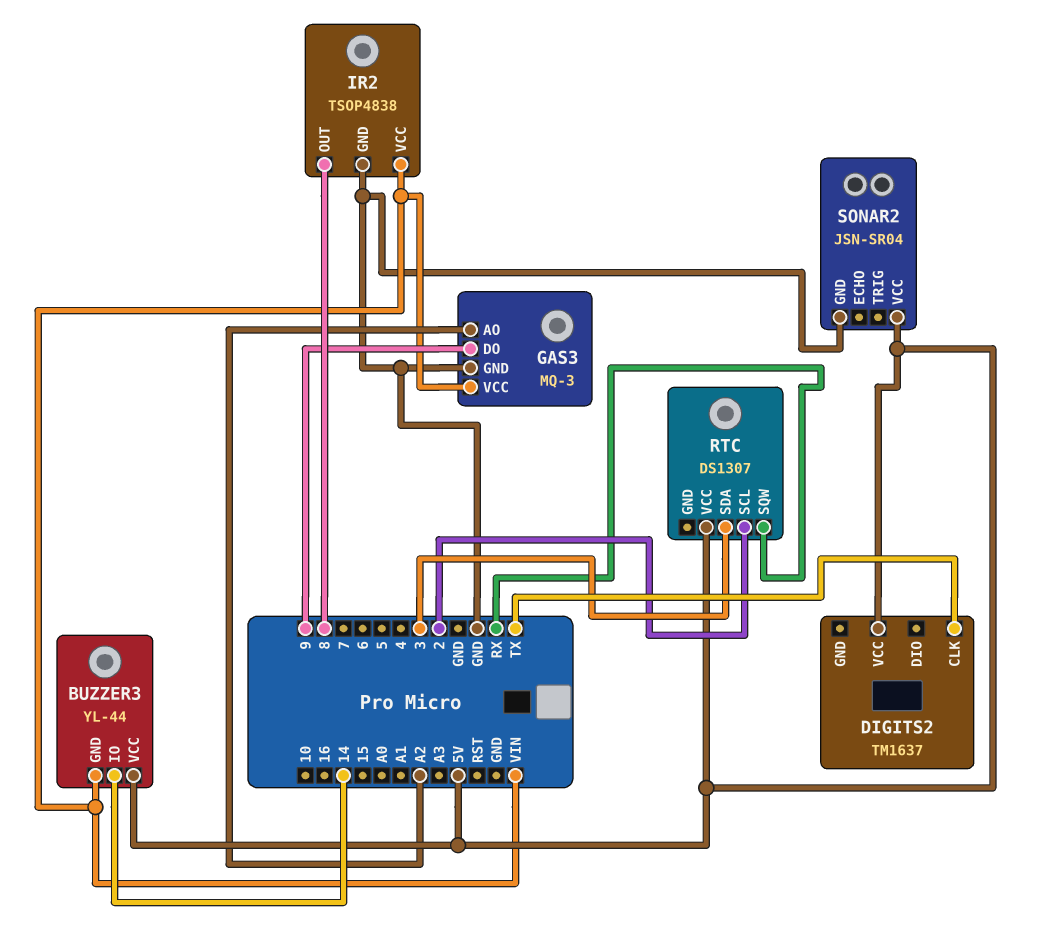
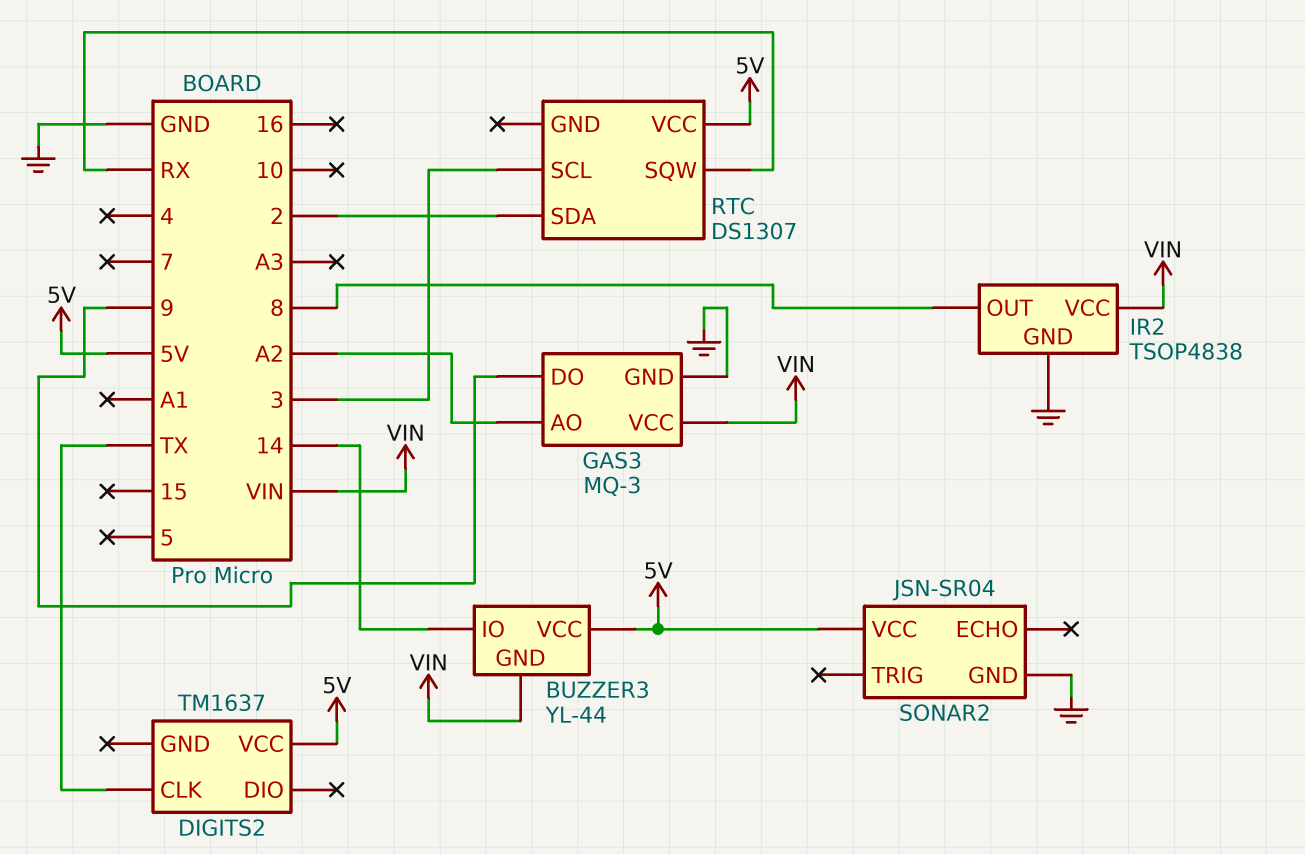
RTC pin SCL: 2 -> 3
RTC pin SDA: 3 -> 2

